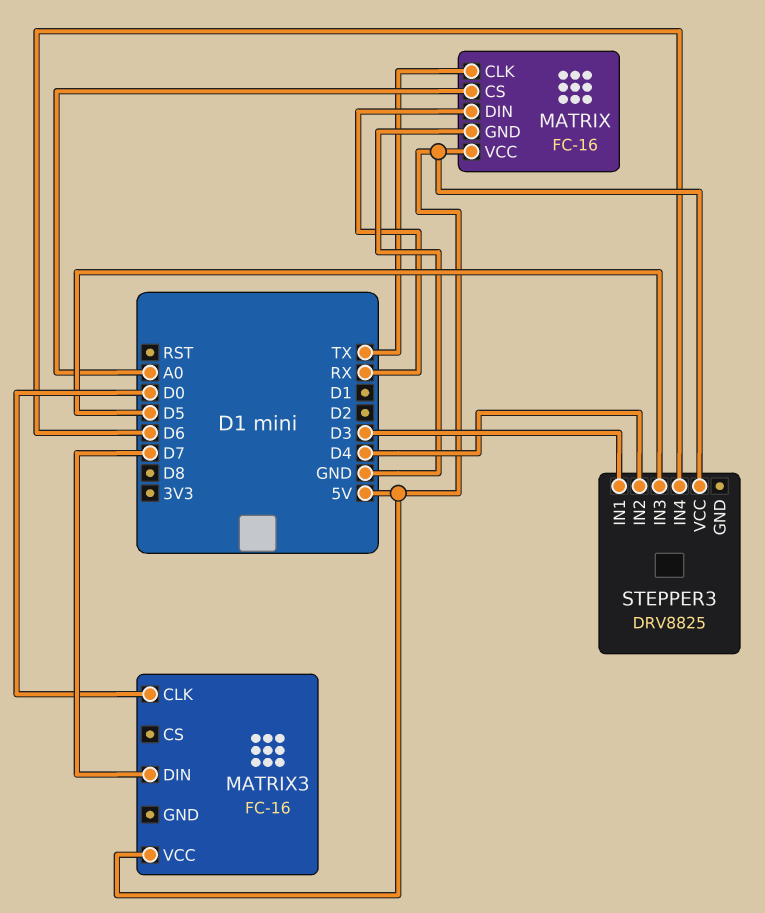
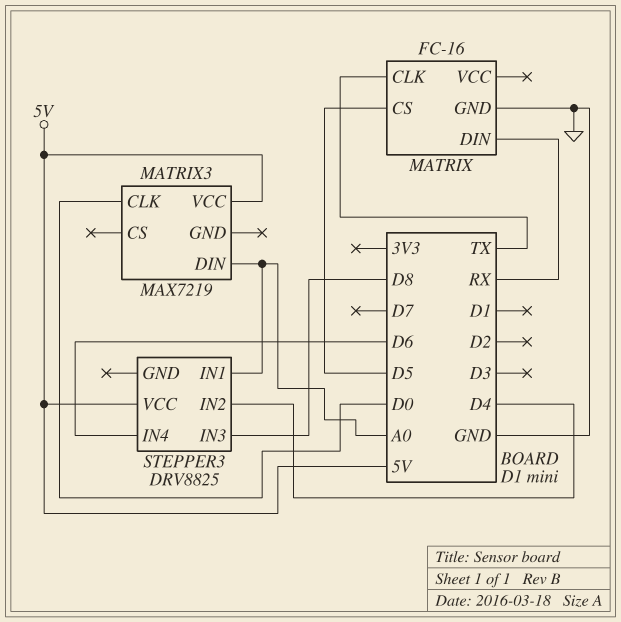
MATRIX pin CS: A0 -> D5
MATRIX pin VCC: 5V -> none
MATRIX3: FC-16 -> MAX7219
MATRIX3 pin DIN: D7 -> A0
STEPPER3 pin IN1: D3 -> A0
STEPPER3 pin IN3: D5 -> D8

